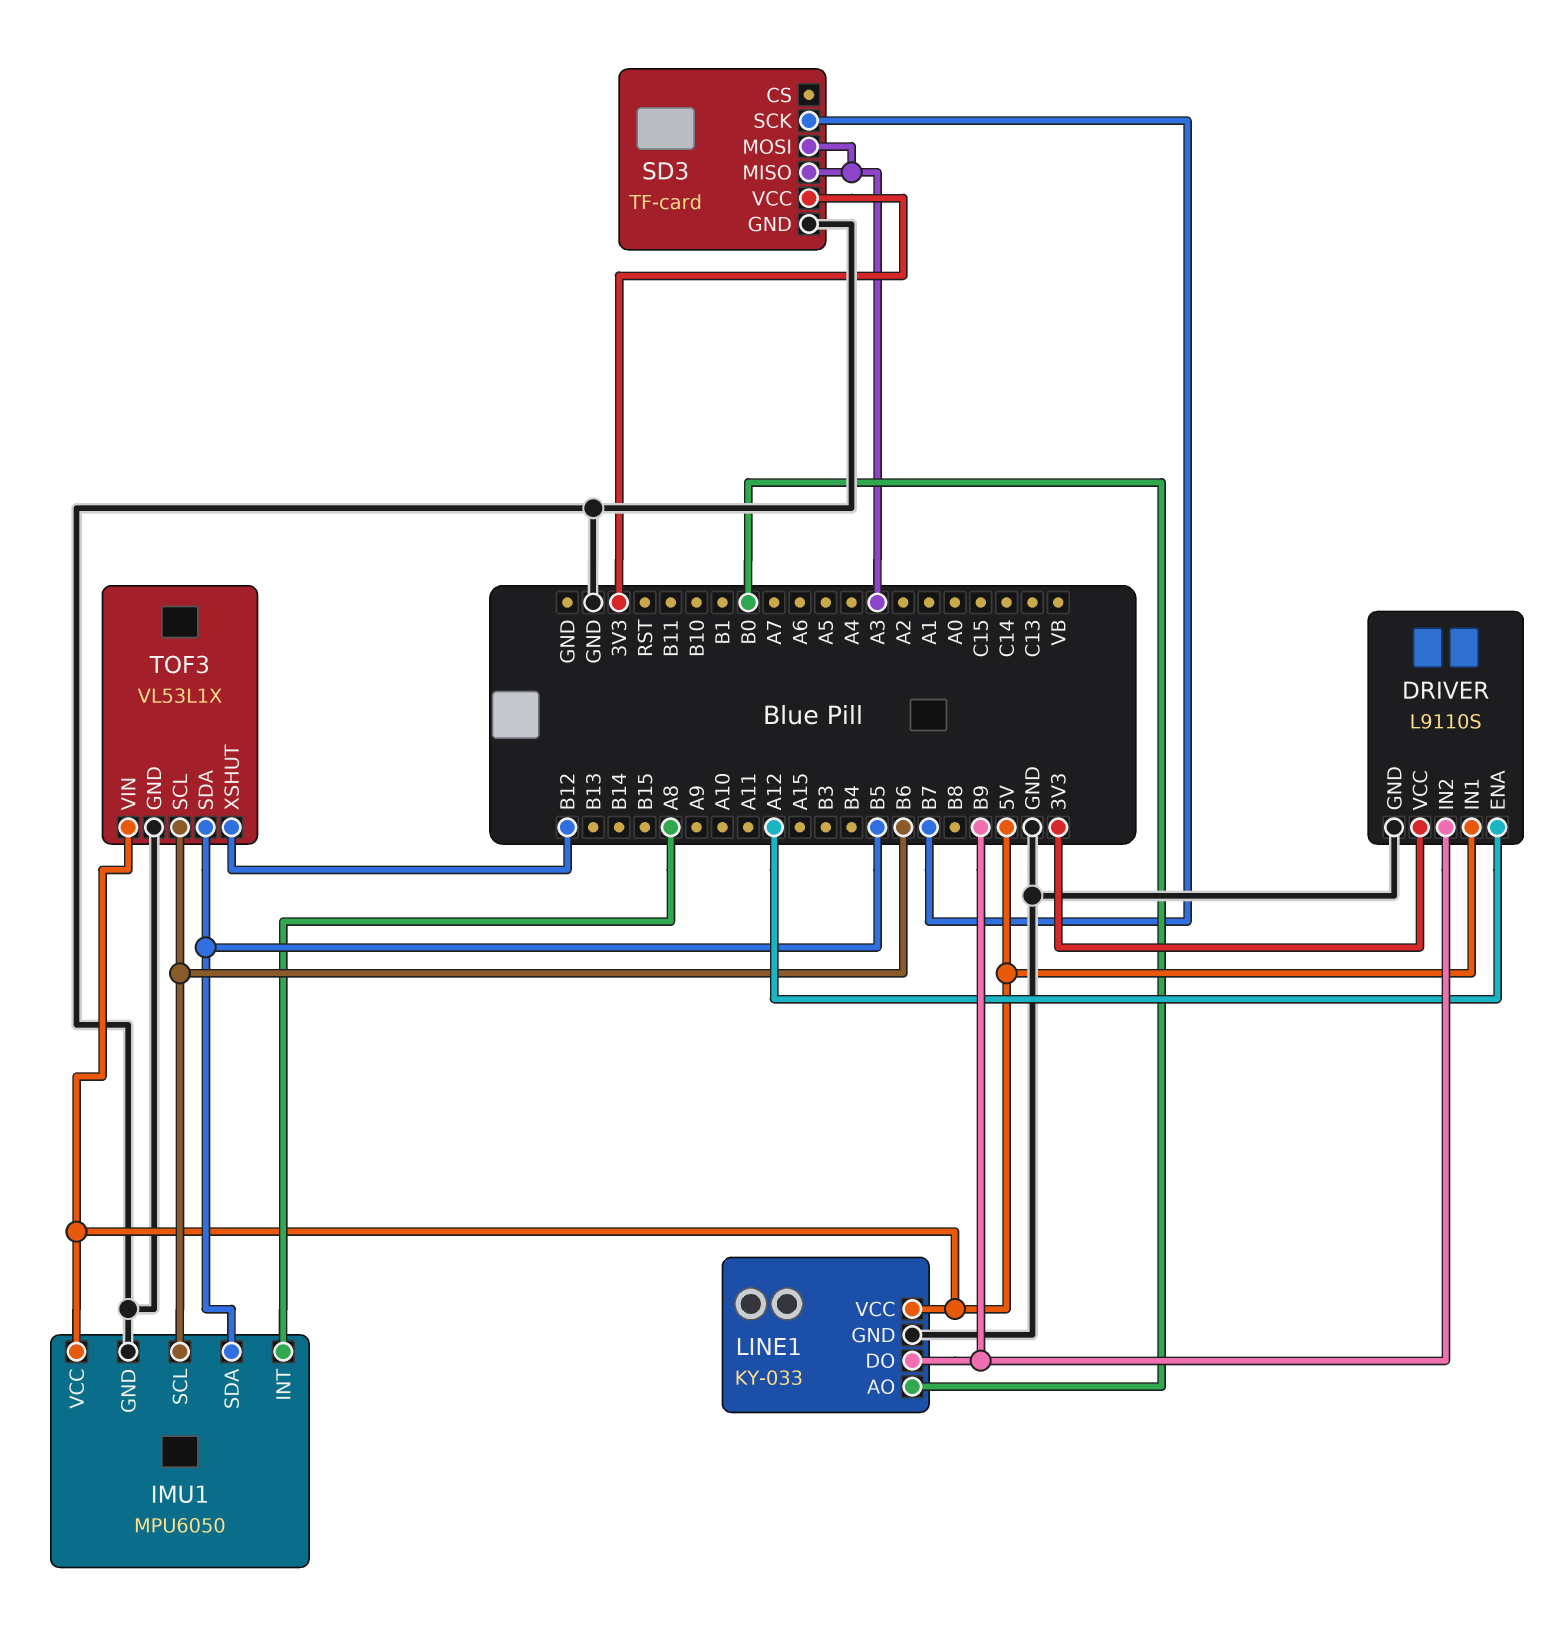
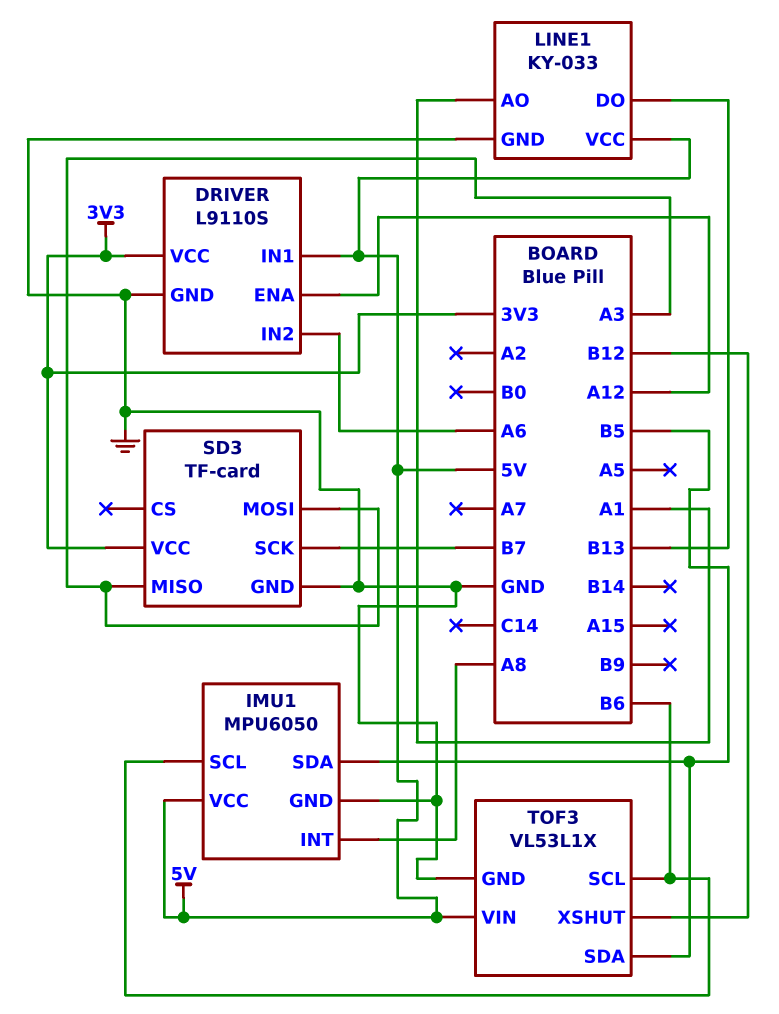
DRIVER pin IN2: B9 -> A6
LINE1 pin AO: B0 -> A1
LINE1 pin DO: B9 -> B13

